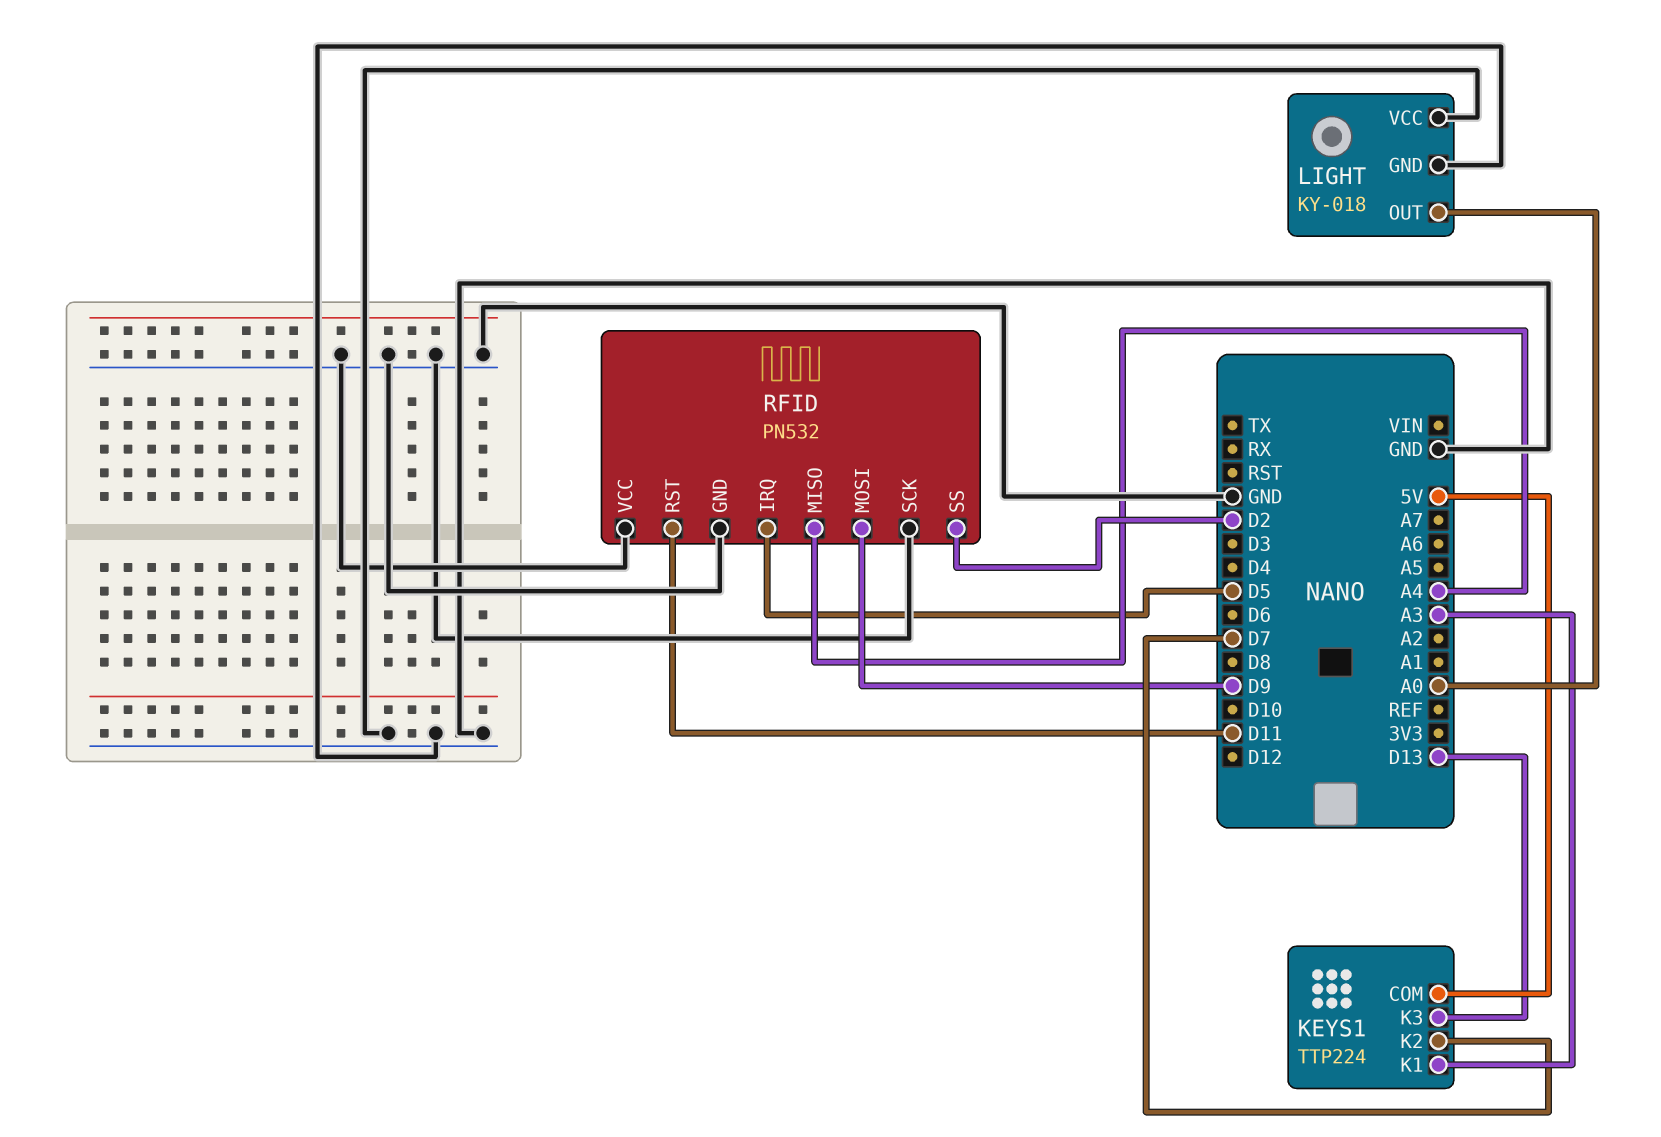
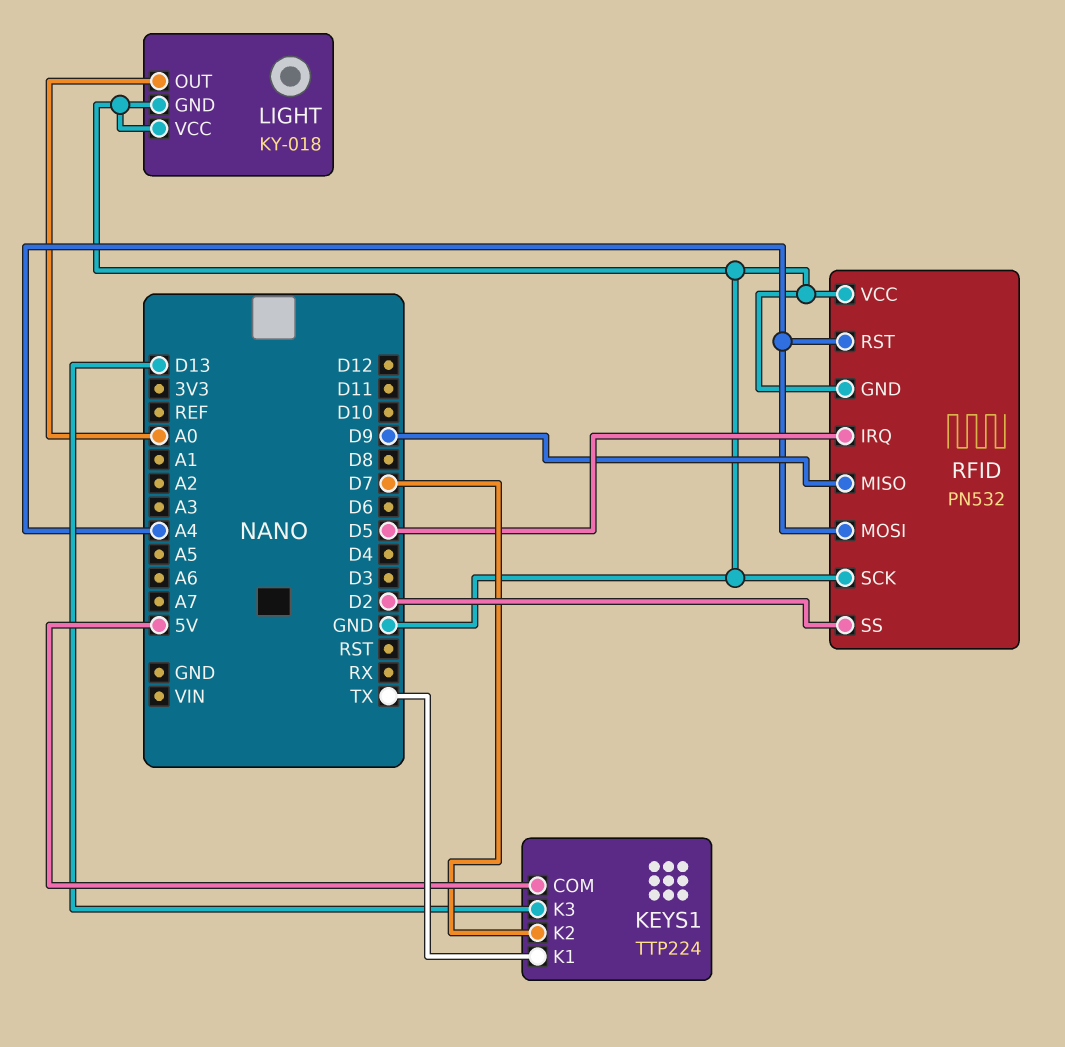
KEYS1 pin K1: A3 -> TX
RFID pin MISO: A4 -> D9
RFID pin MOSI: D9 -> A4
RFID pin RST: D11 -> A4

